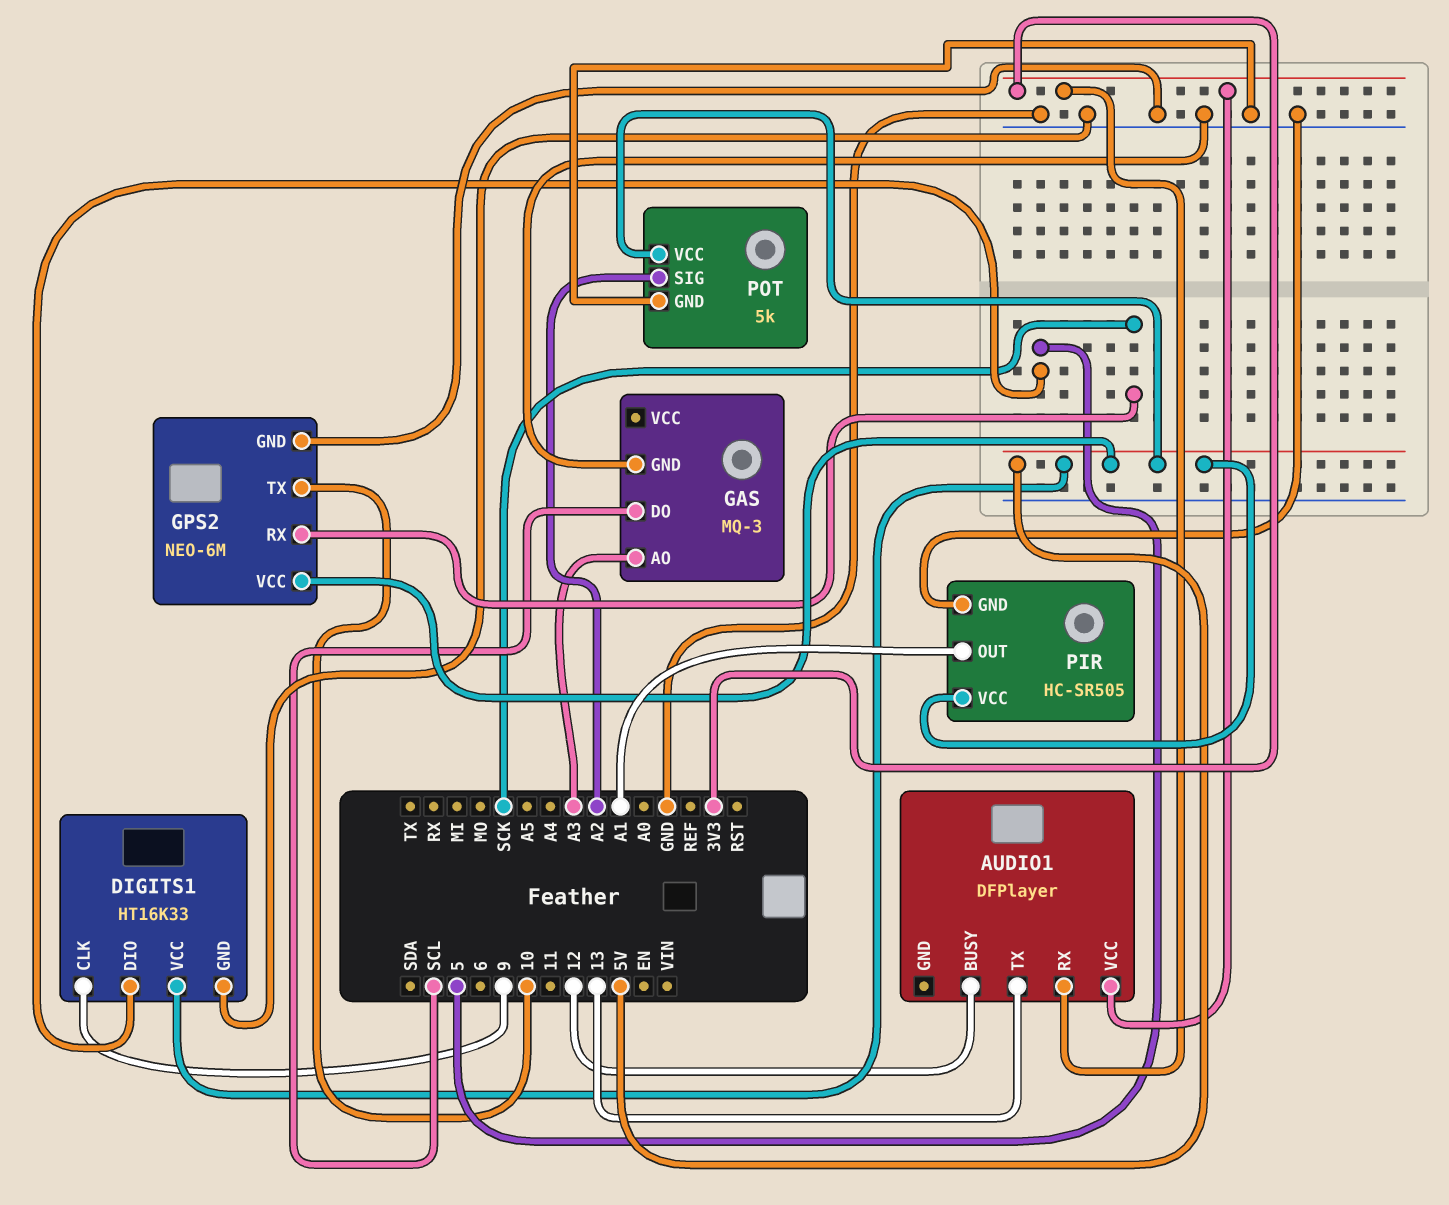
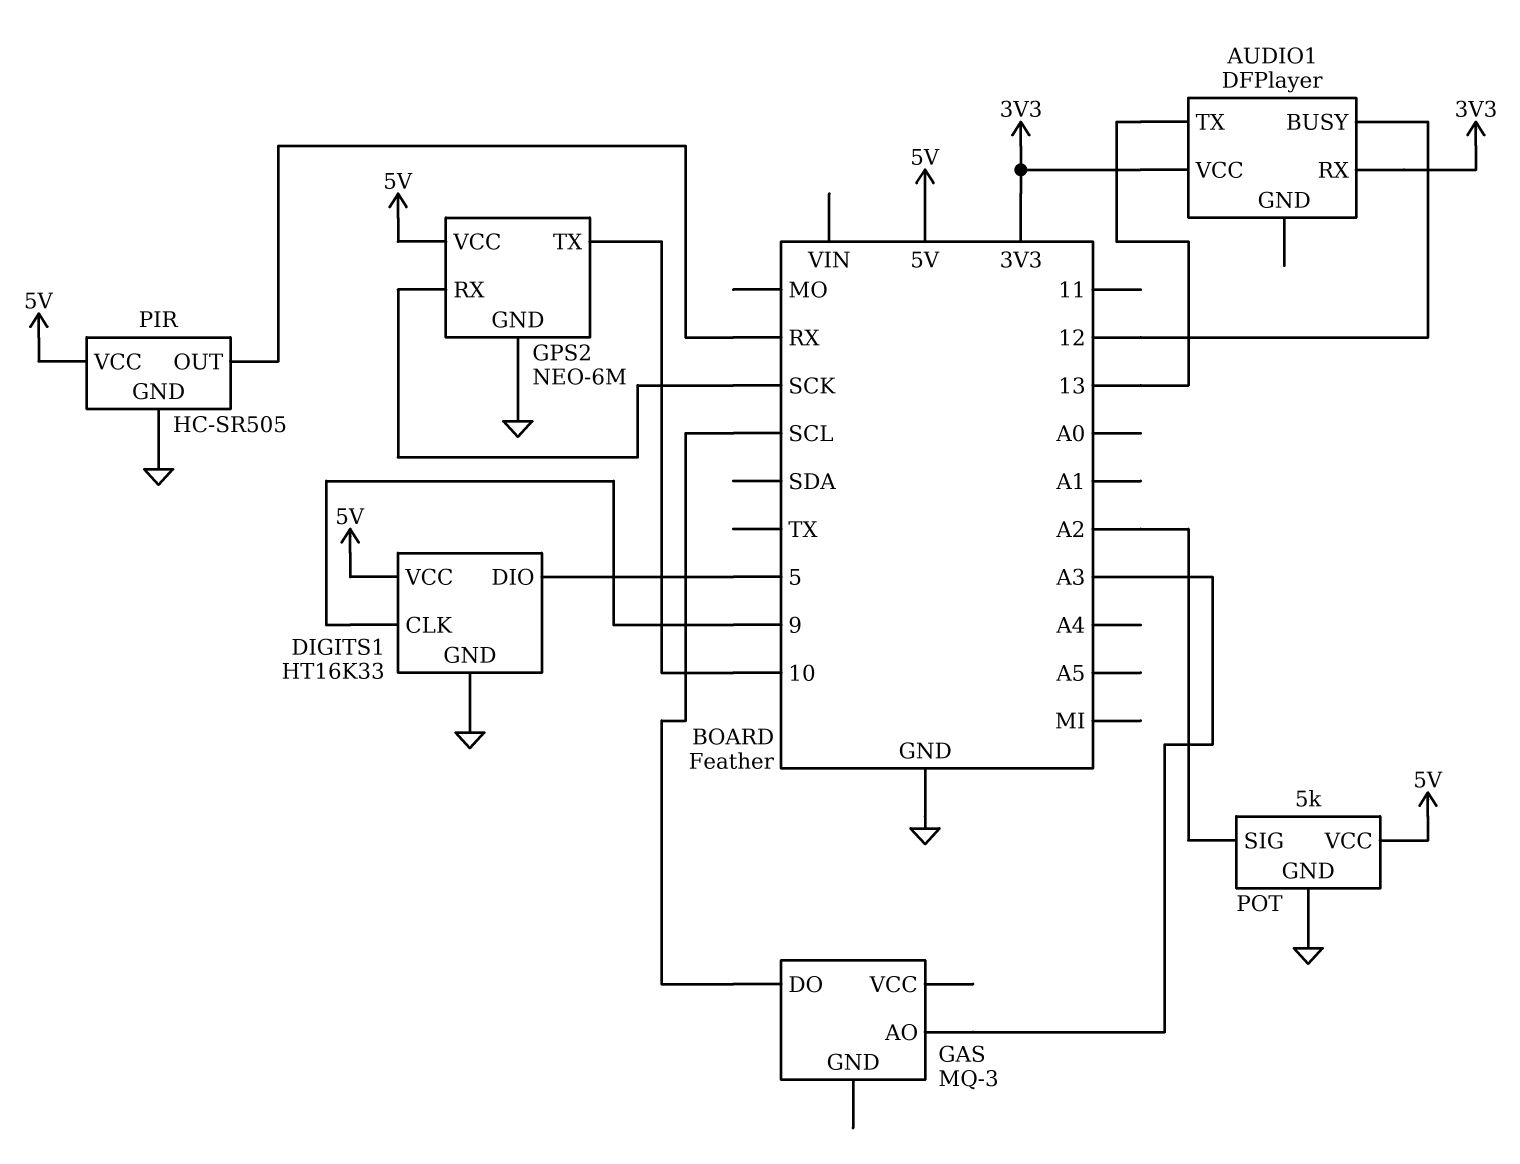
GAS pin GND: GND -> none
PIR pin OUT: A1 -> RX

